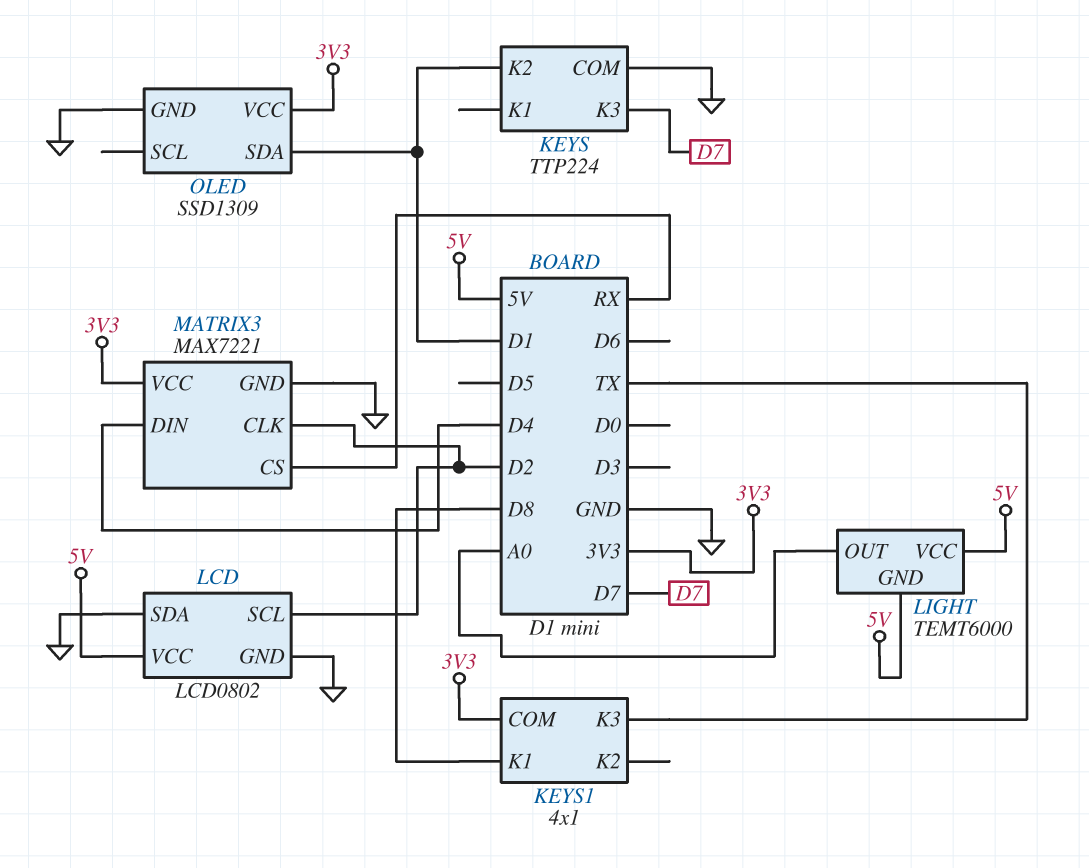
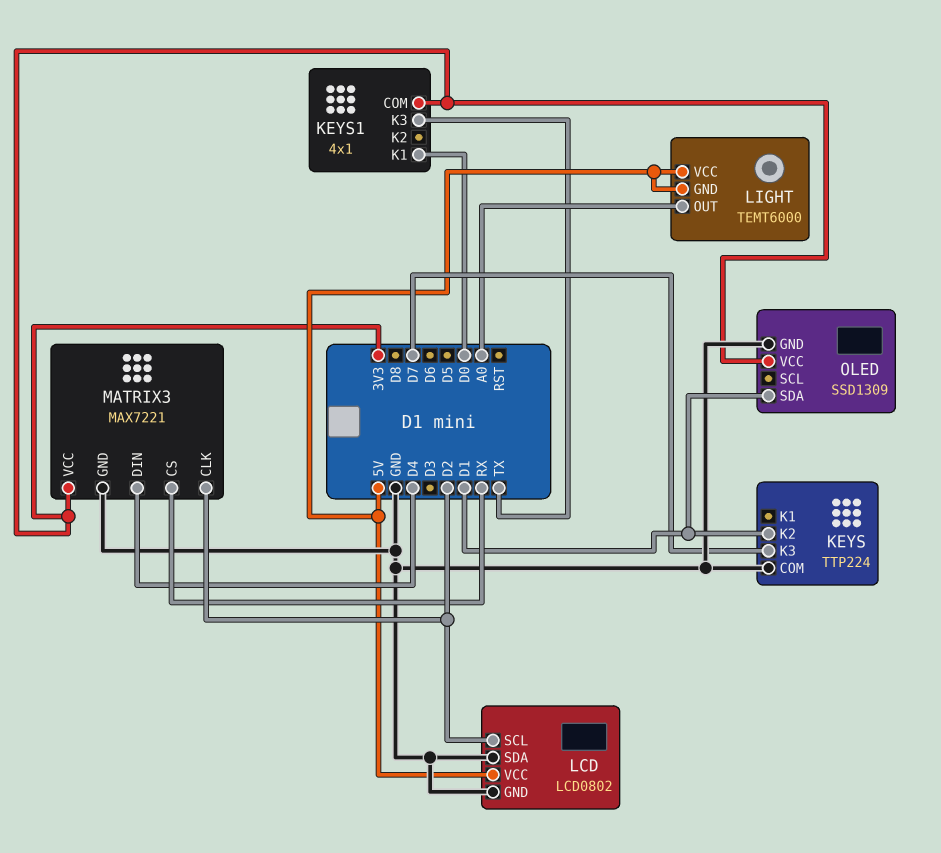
KEYS1 pin K1: D8 -> D0

